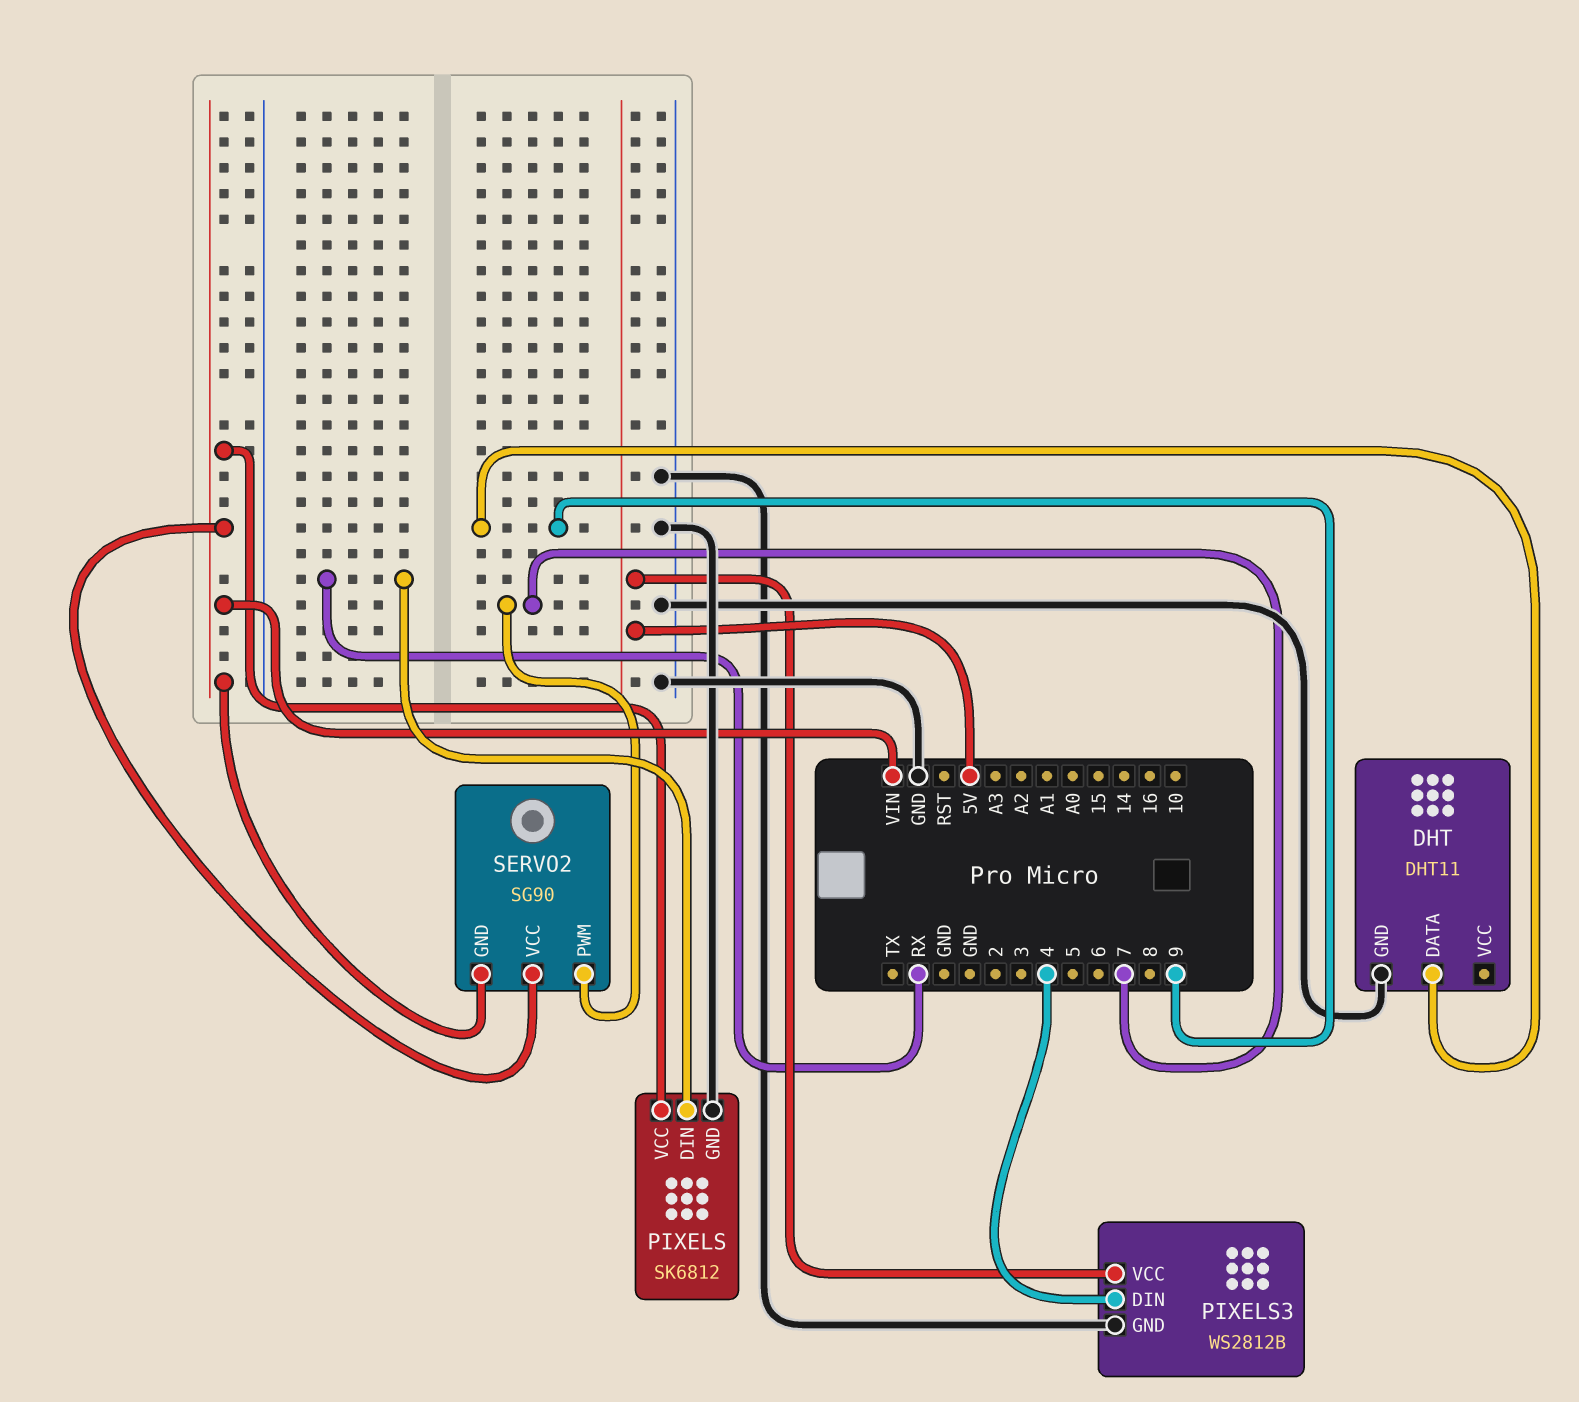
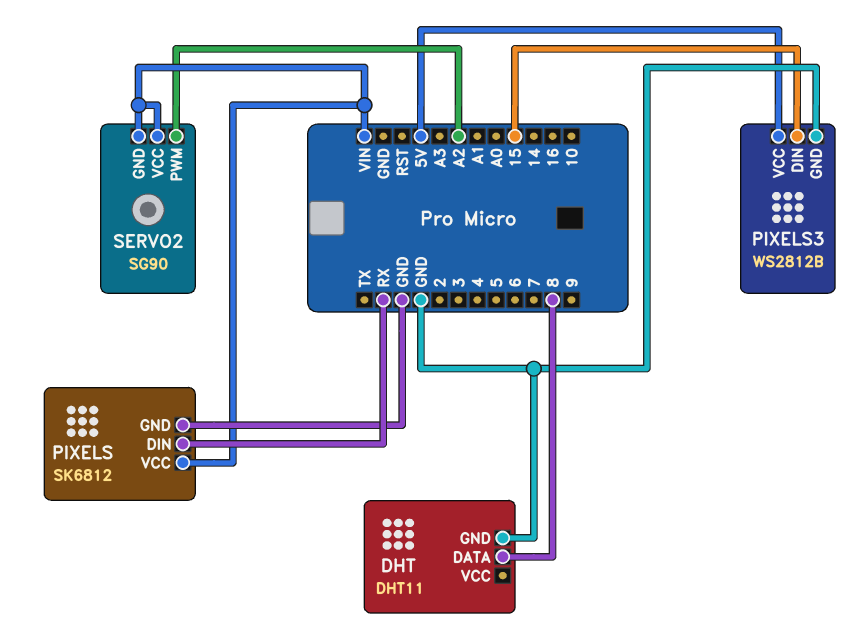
DHT pin DATA: 9 -> 8
PIXELS3 pin DIN: 4 -> 15
SERVO2 pin PWM: 7 -> A2

